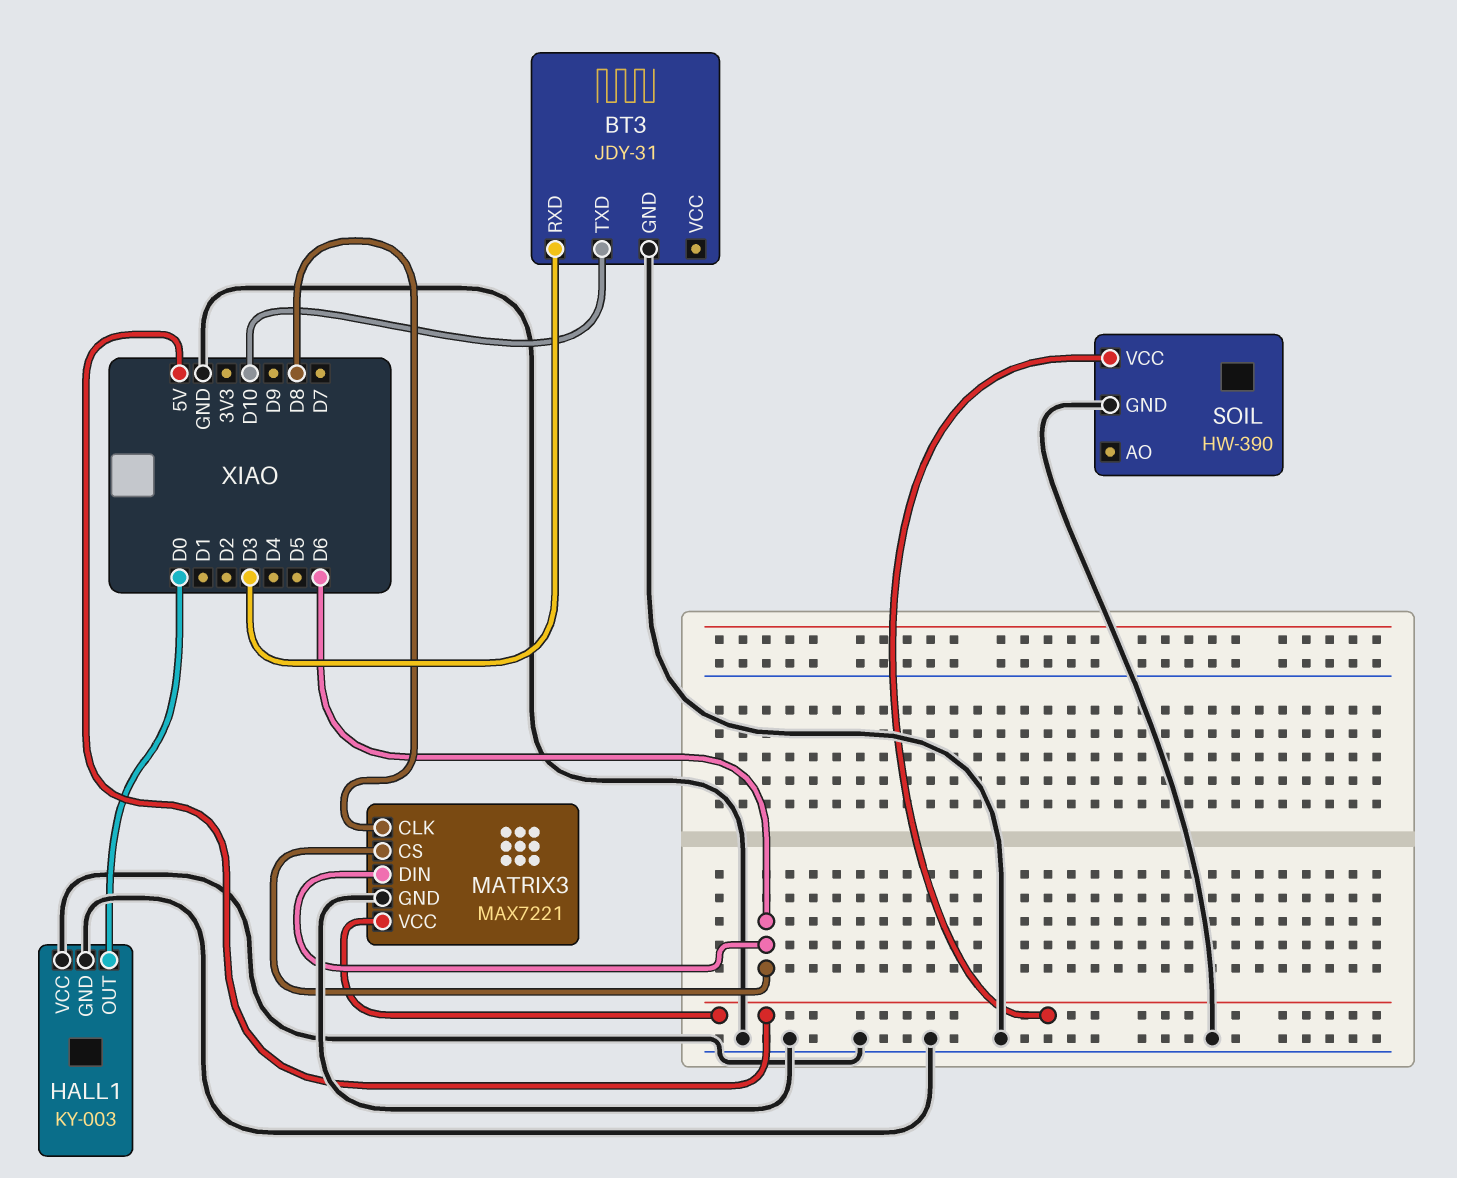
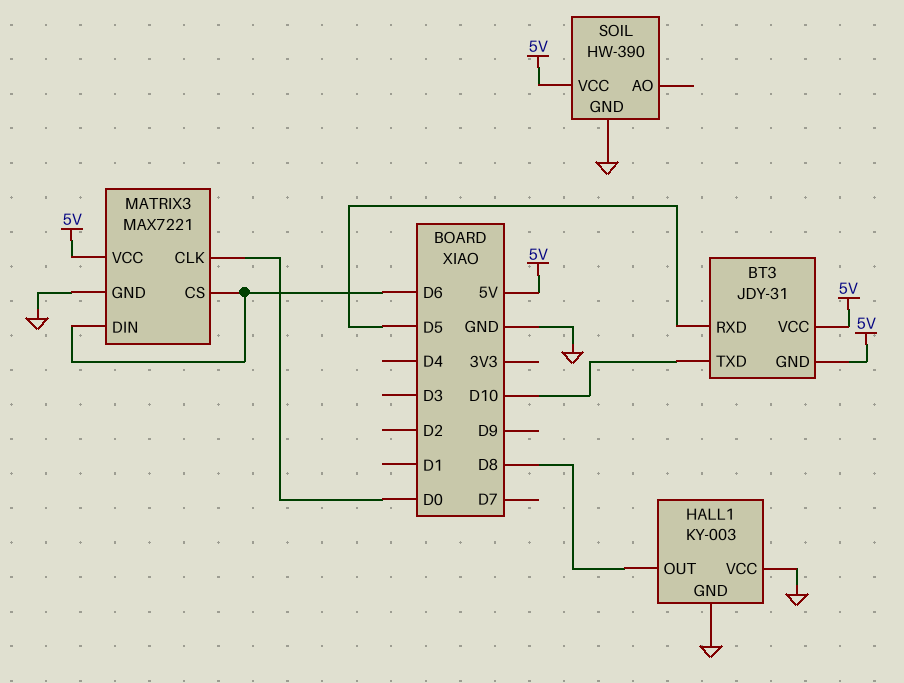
BT3 pin GND: GND -> 5V
BT3 pin RXD: D3 -> D5
BT3 pin VCC: none -> 5V
HALL1 pin OUT: D0 -> D8
MATRIX3 pin CLK: D8 -> D0

